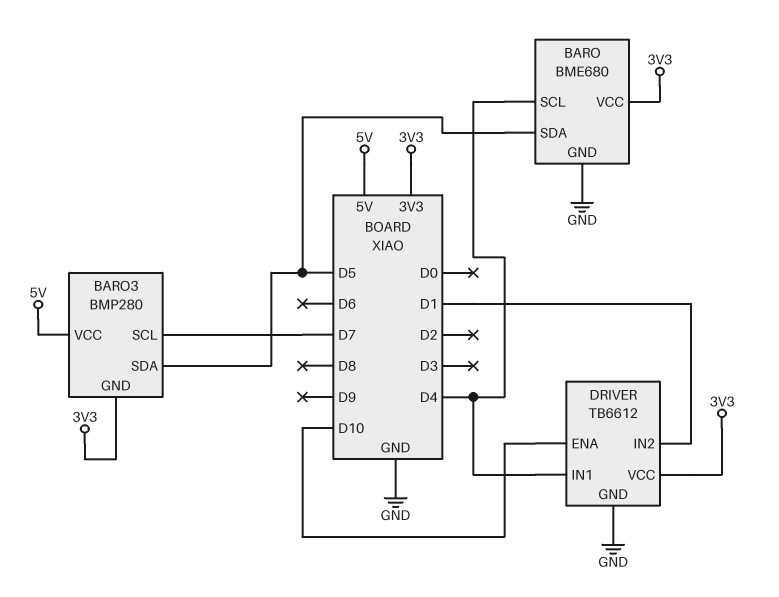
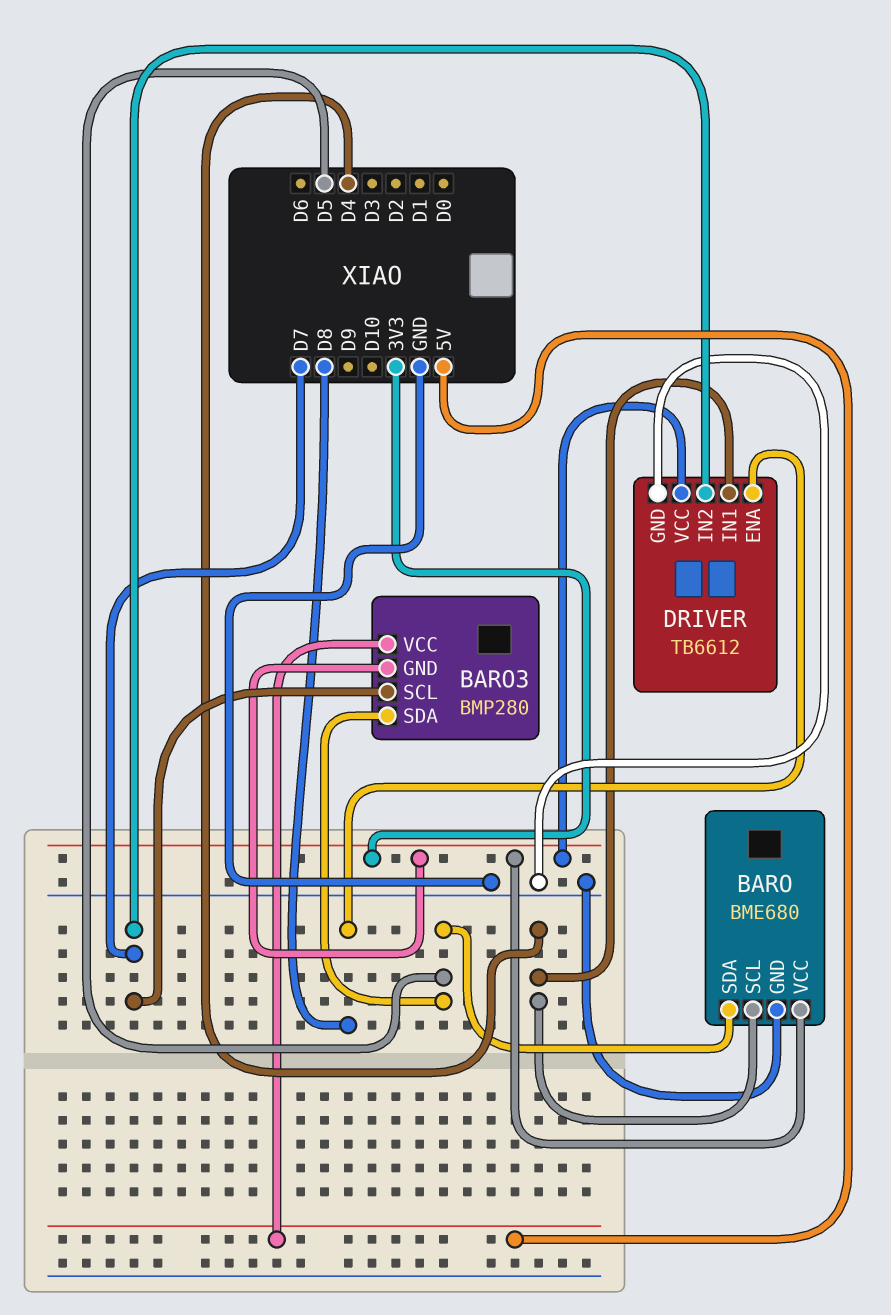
DRIVER pin ENA: D10 -> D8
DRIVER pin IN2: D1 -> D7

